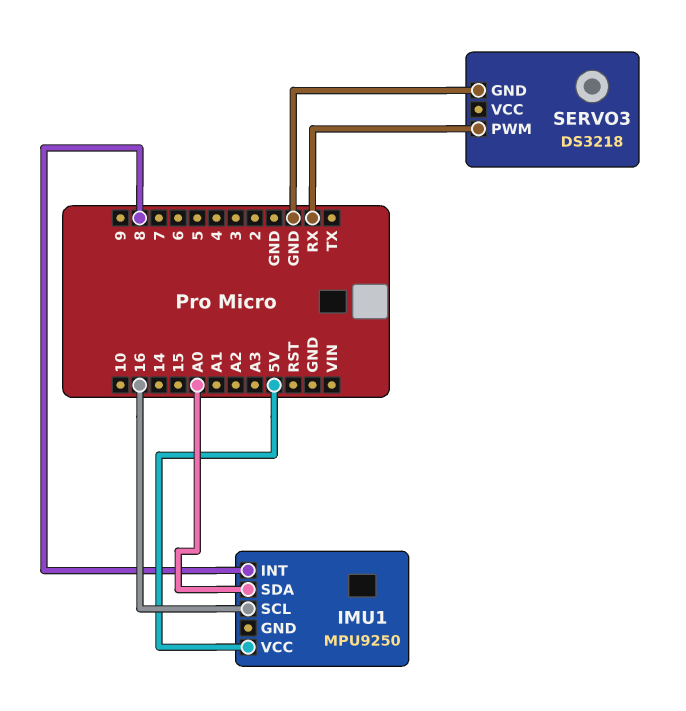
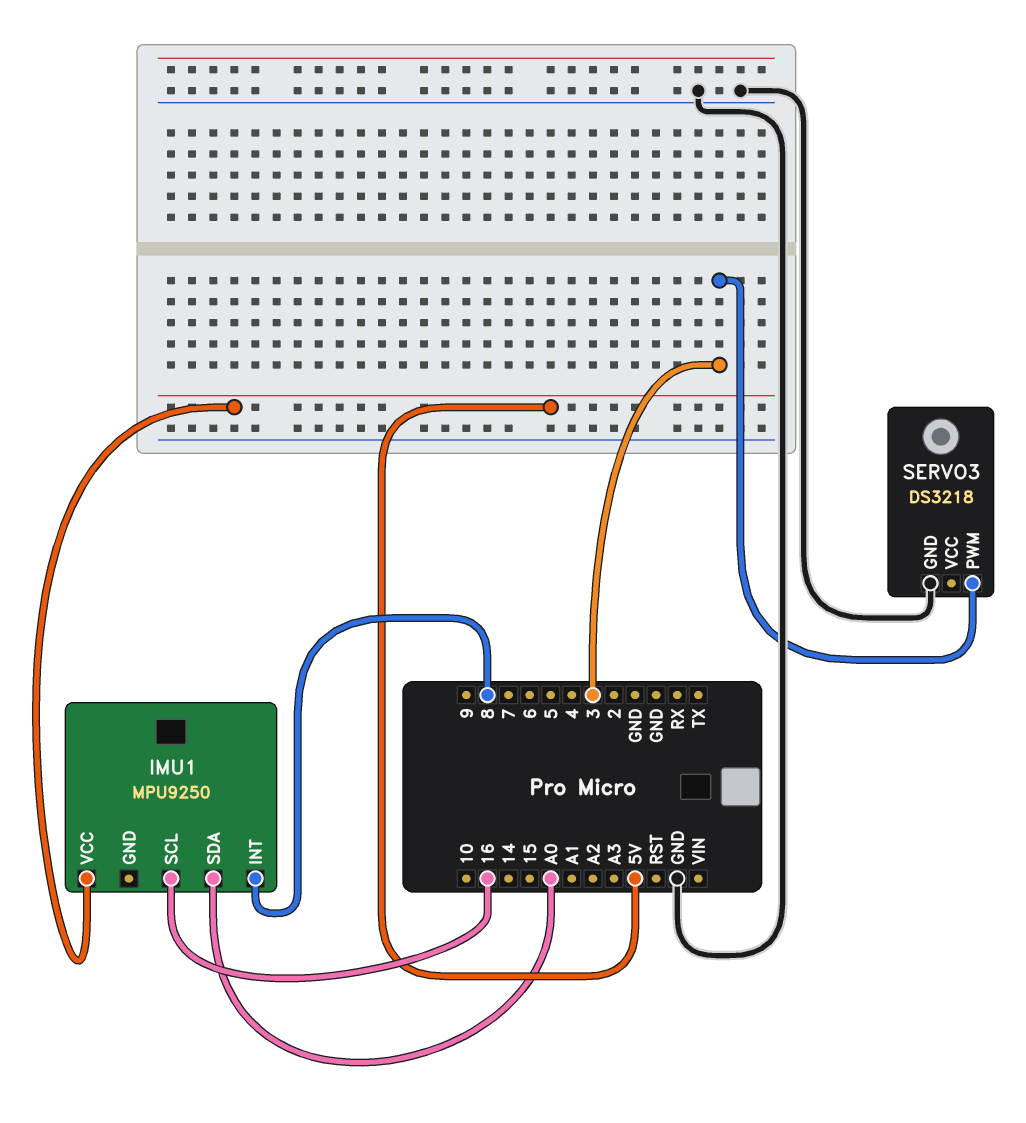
SERVO3 pin PWM: RX -> 3

